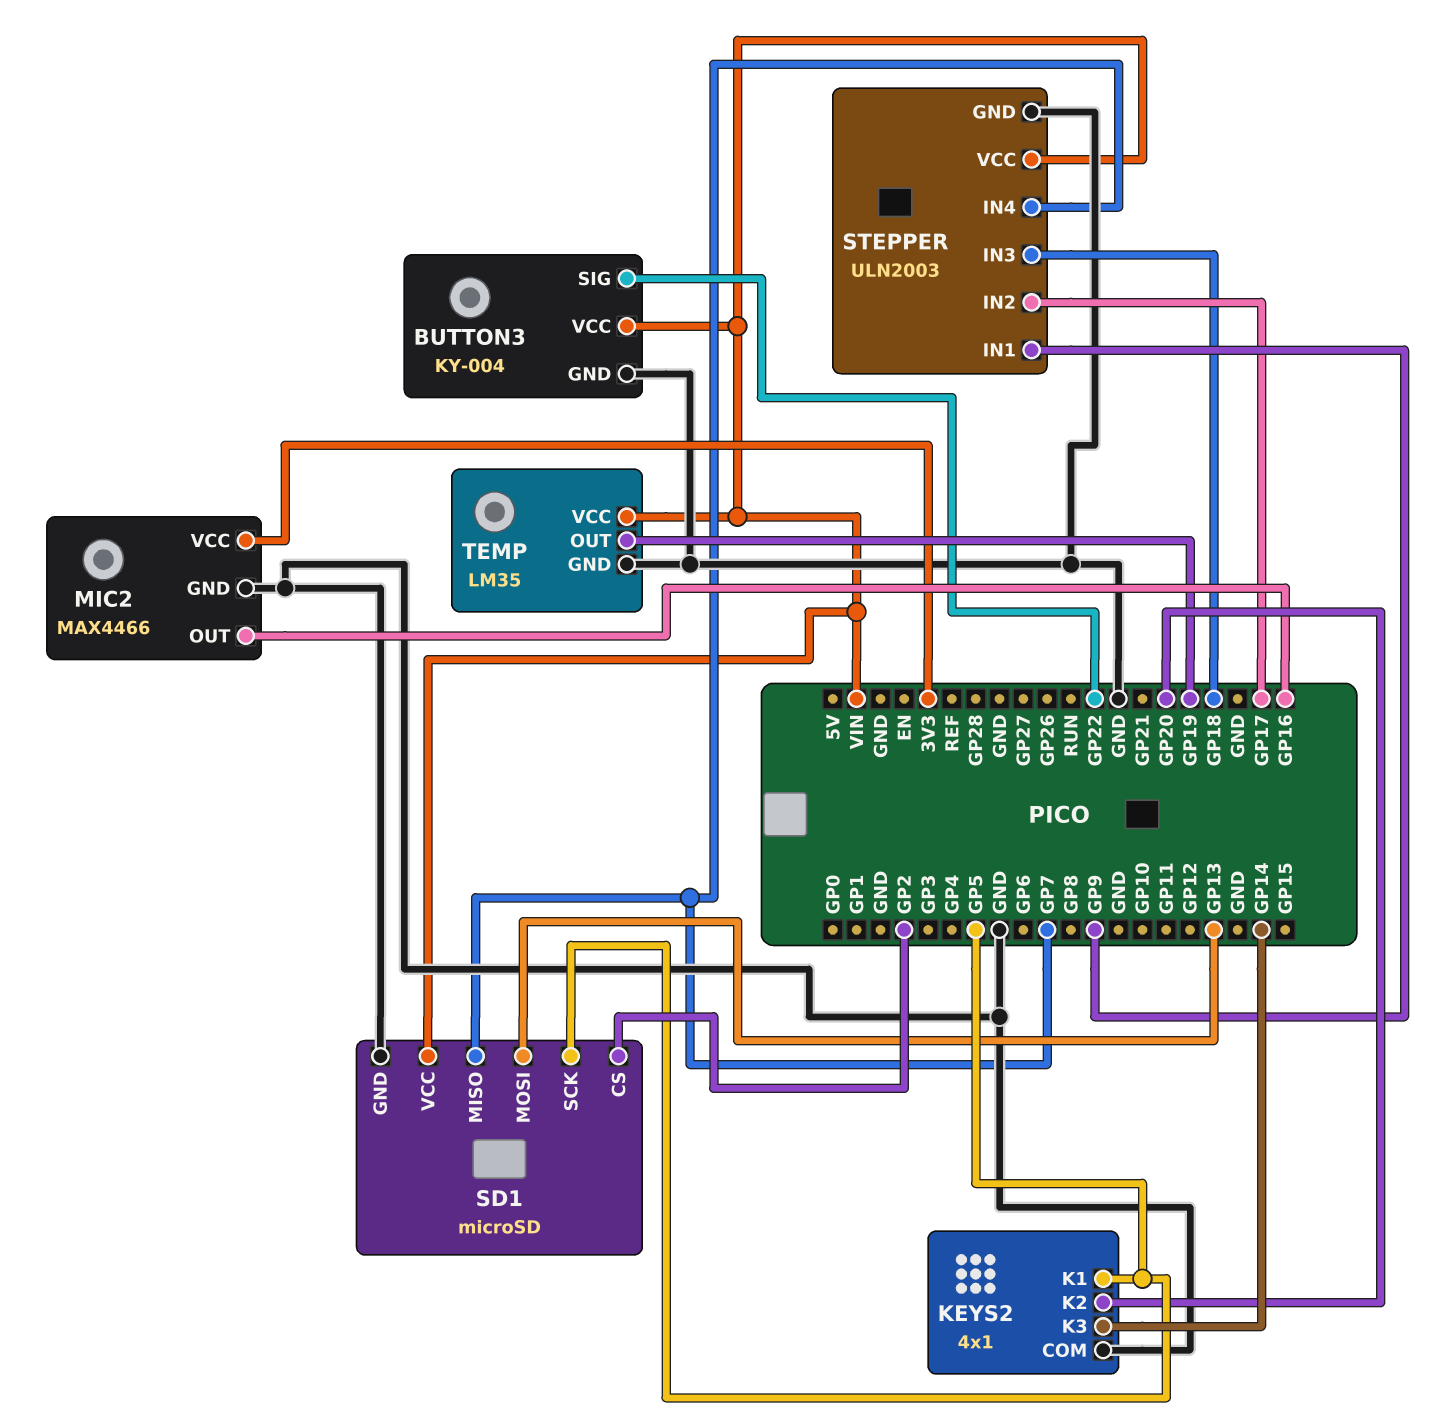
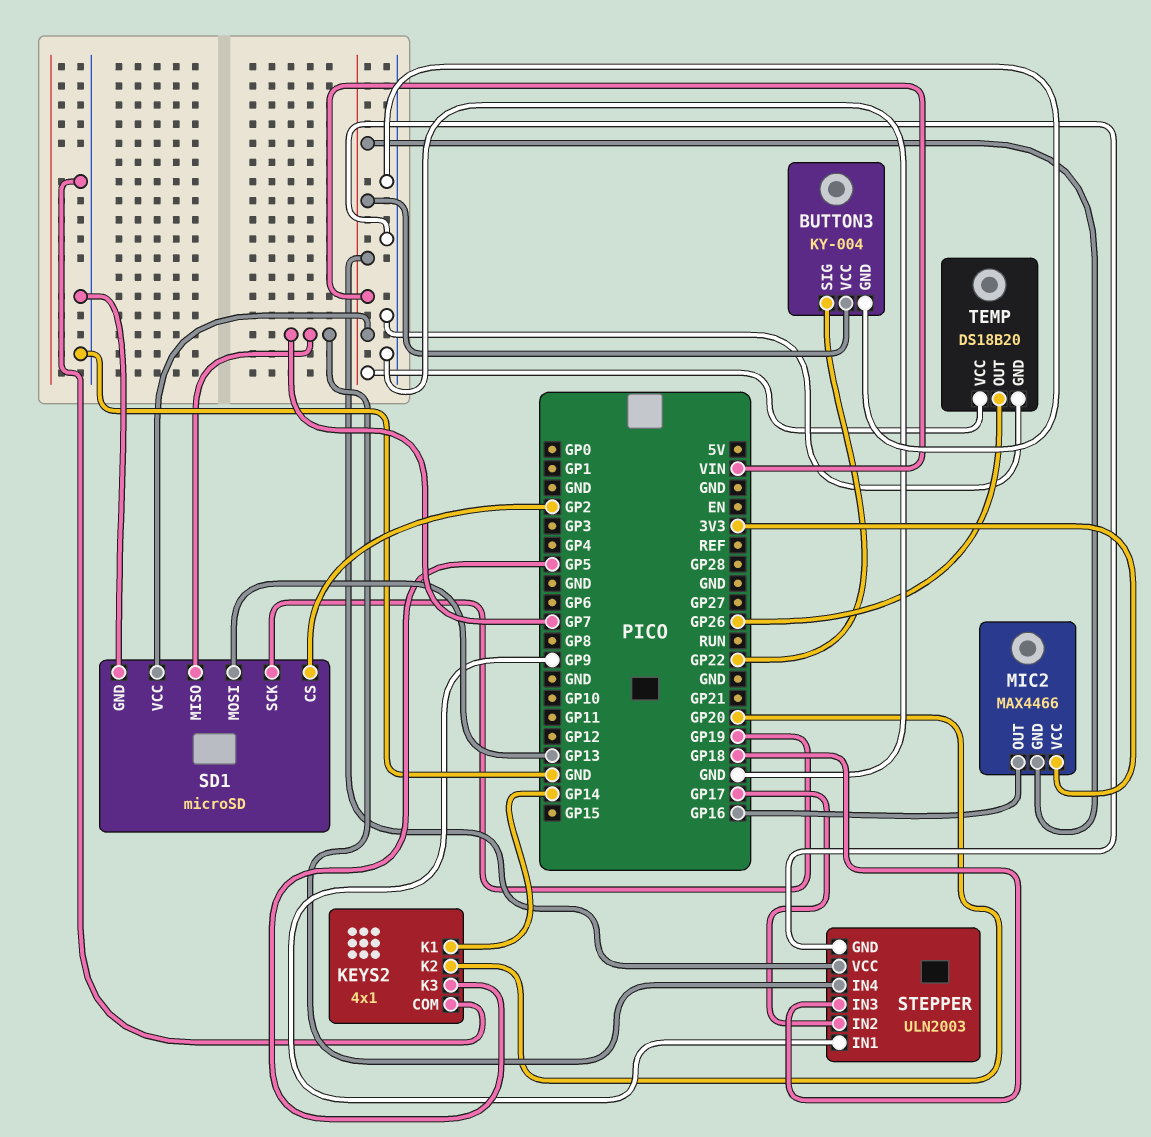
KEYS2 pin K1: GP5 -> GP14
KEYS2 pin K3: GP14 -> GP5
MIC2 pin GND: GND -> VIN
SD1 pin SCK: GP5 -> GP19
TEMP: LM35 -> DS18B20
TEMP pin OUT: GP19 -> GP26

